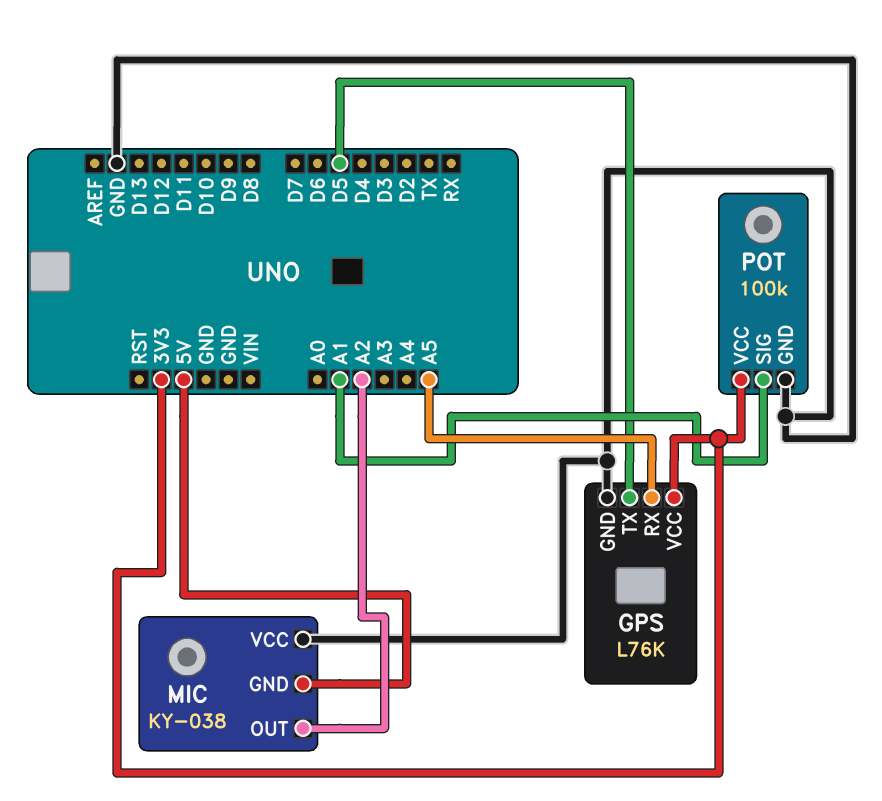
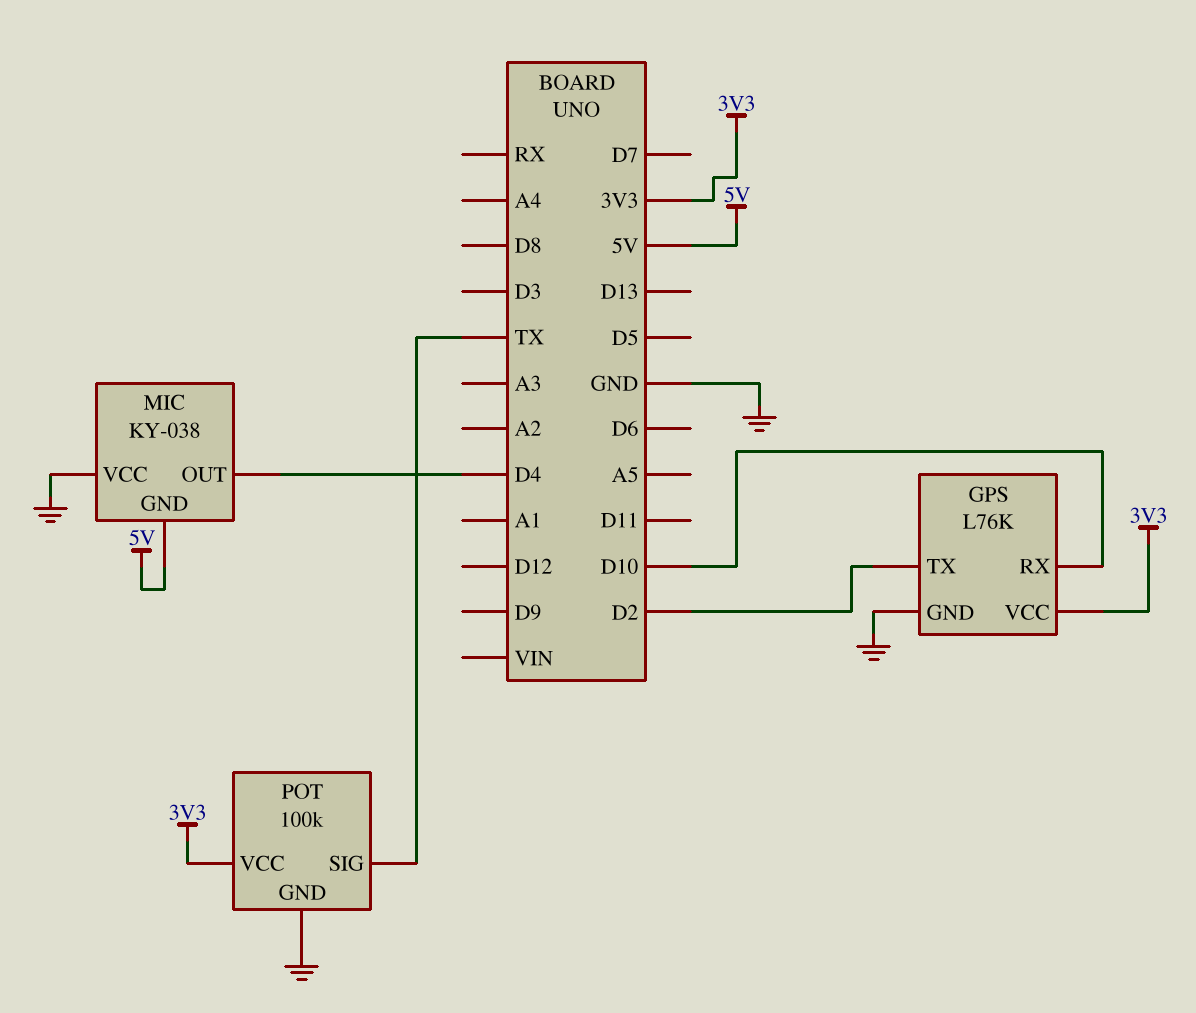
GPS pin RX: A5 -> D10
GPS pin TX: D5 -> D2
MIC pin OUT: A2 -> D4
POT pin SIG: A1 -> TX

